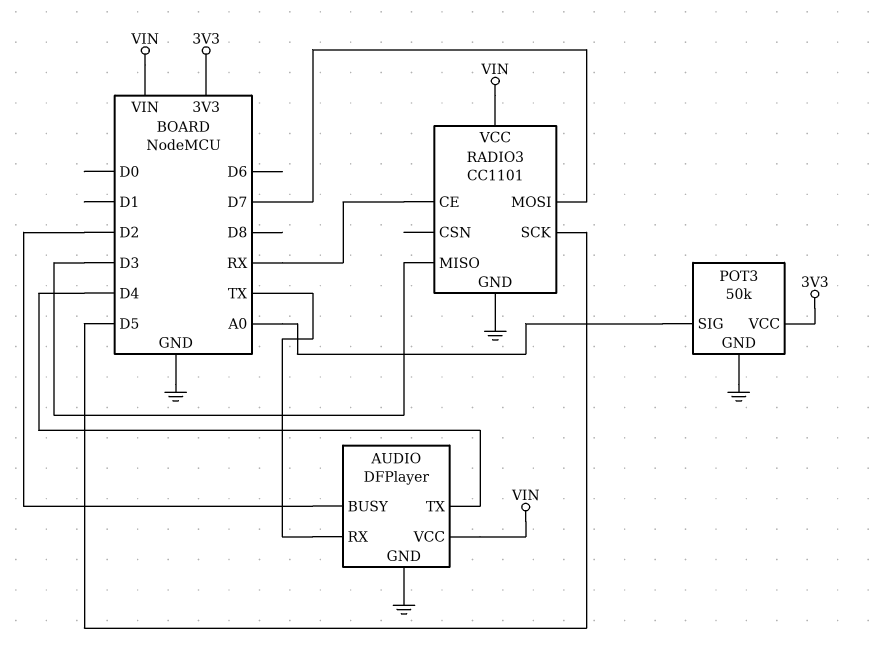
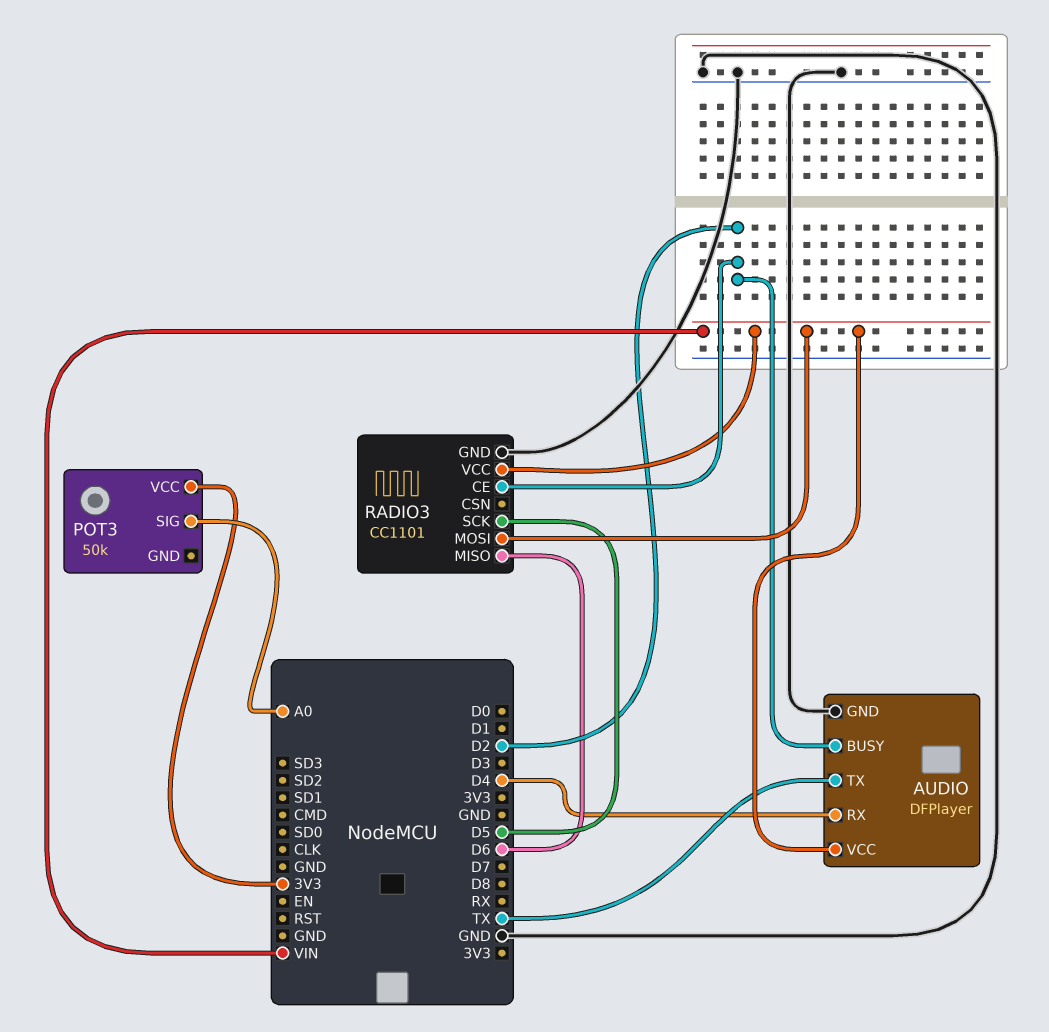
AUDIO pin RX: TX -> D4
AUDIO pin TX: D4 -> TX
POT3 pin GND: GND -> none
RADIO3 pin CE: RX -> D2
RADIO3 pin MISO: D3 -> D6
RADIO3 pin MOSI: D7 -> VIN

